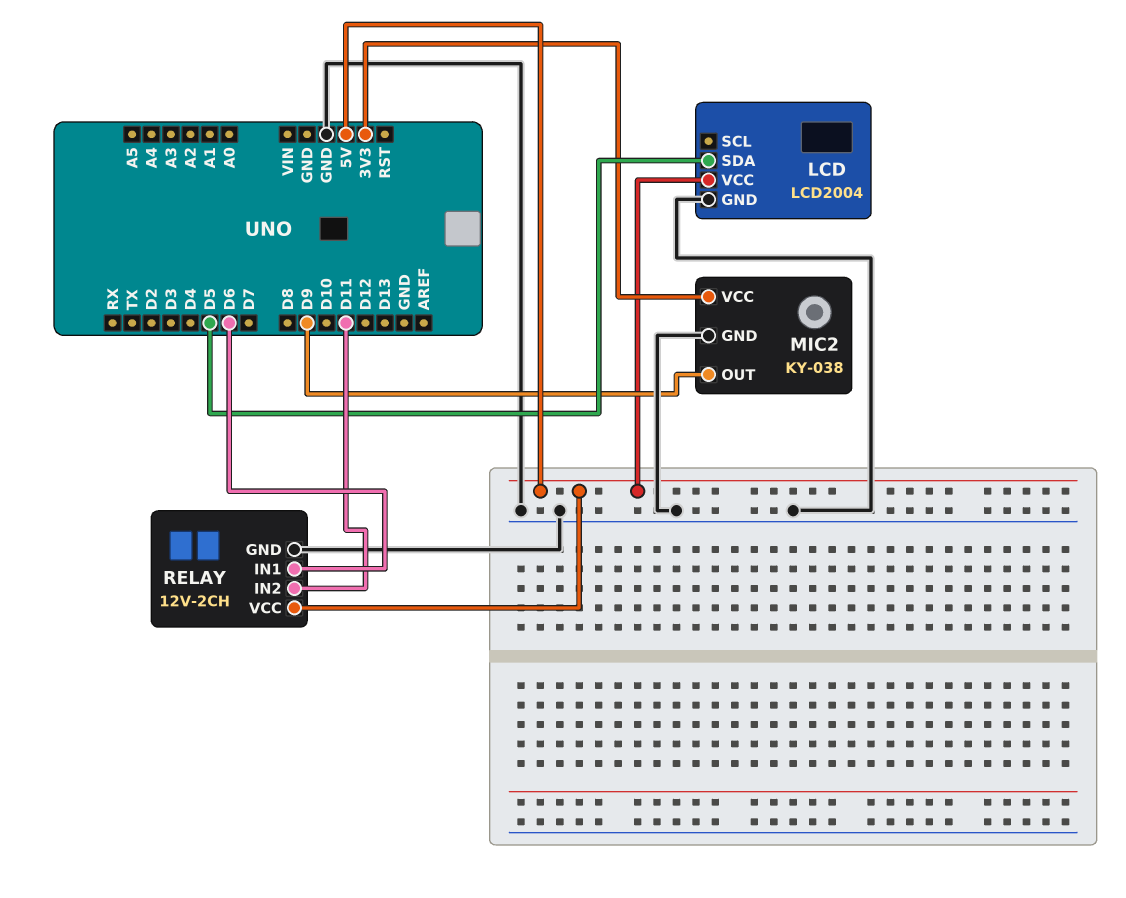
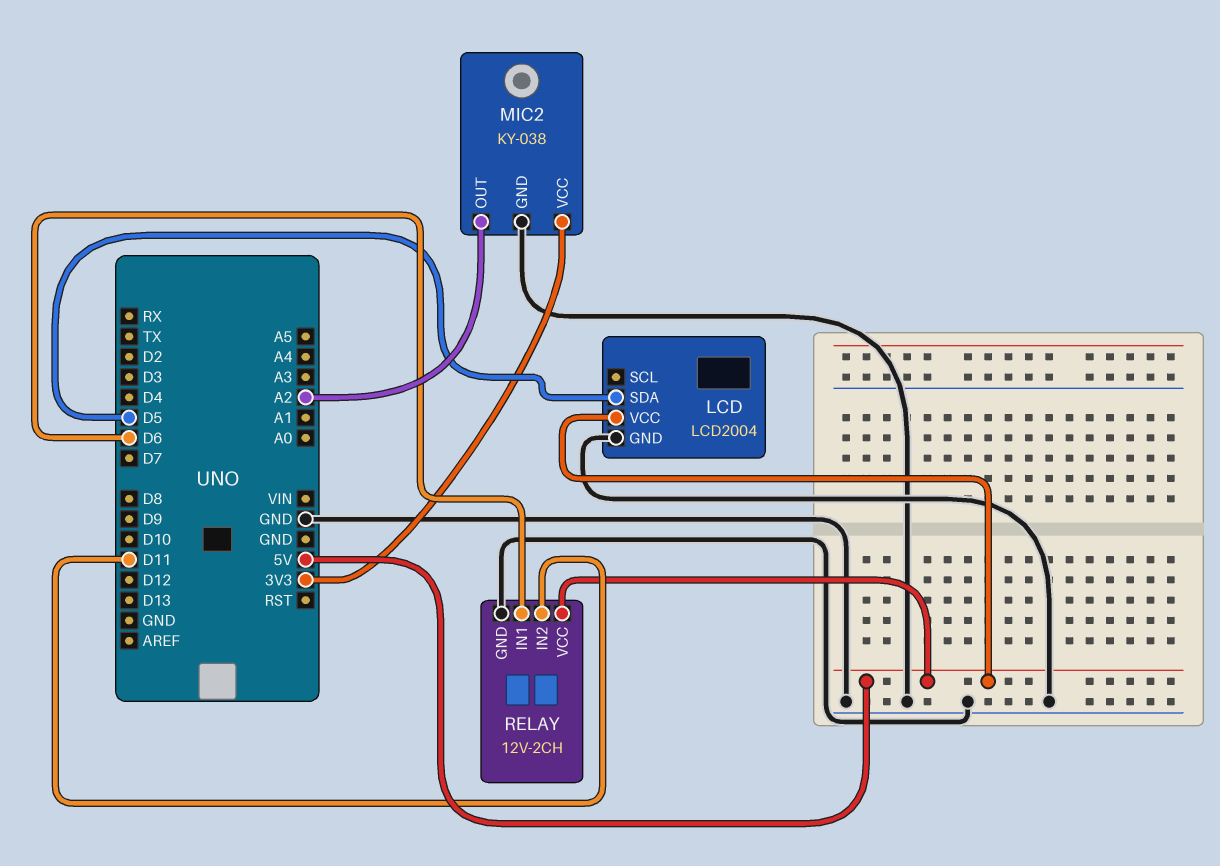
MIC2 pin OUT: D9 -> A2

